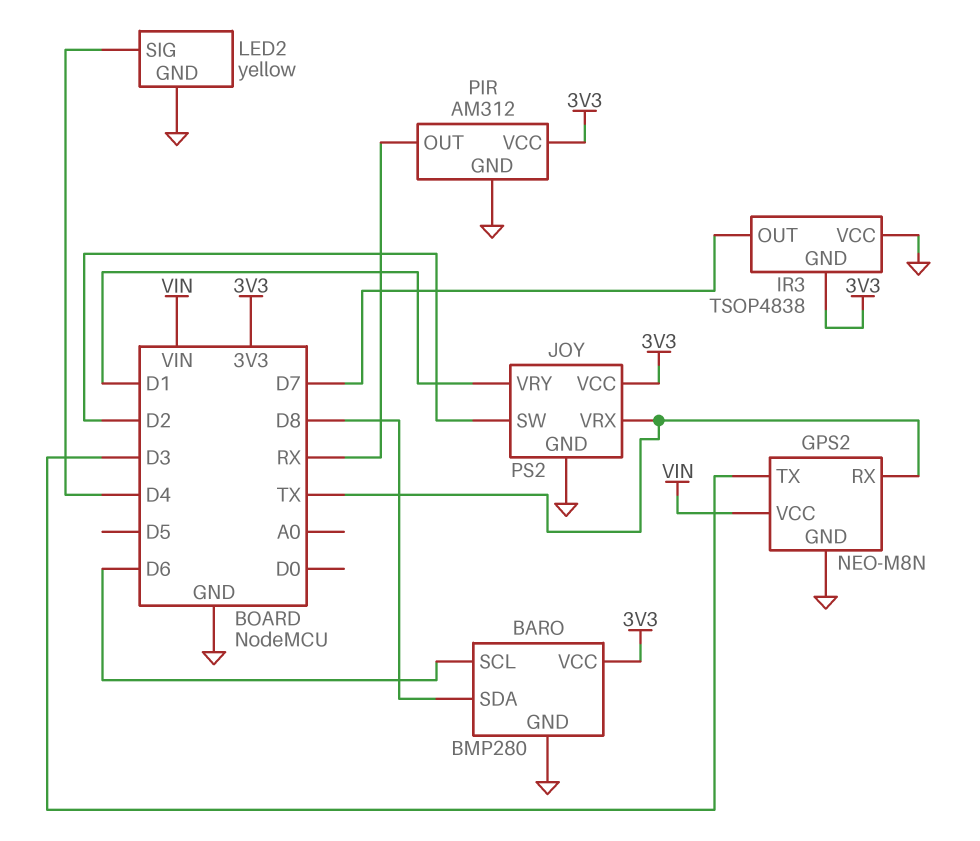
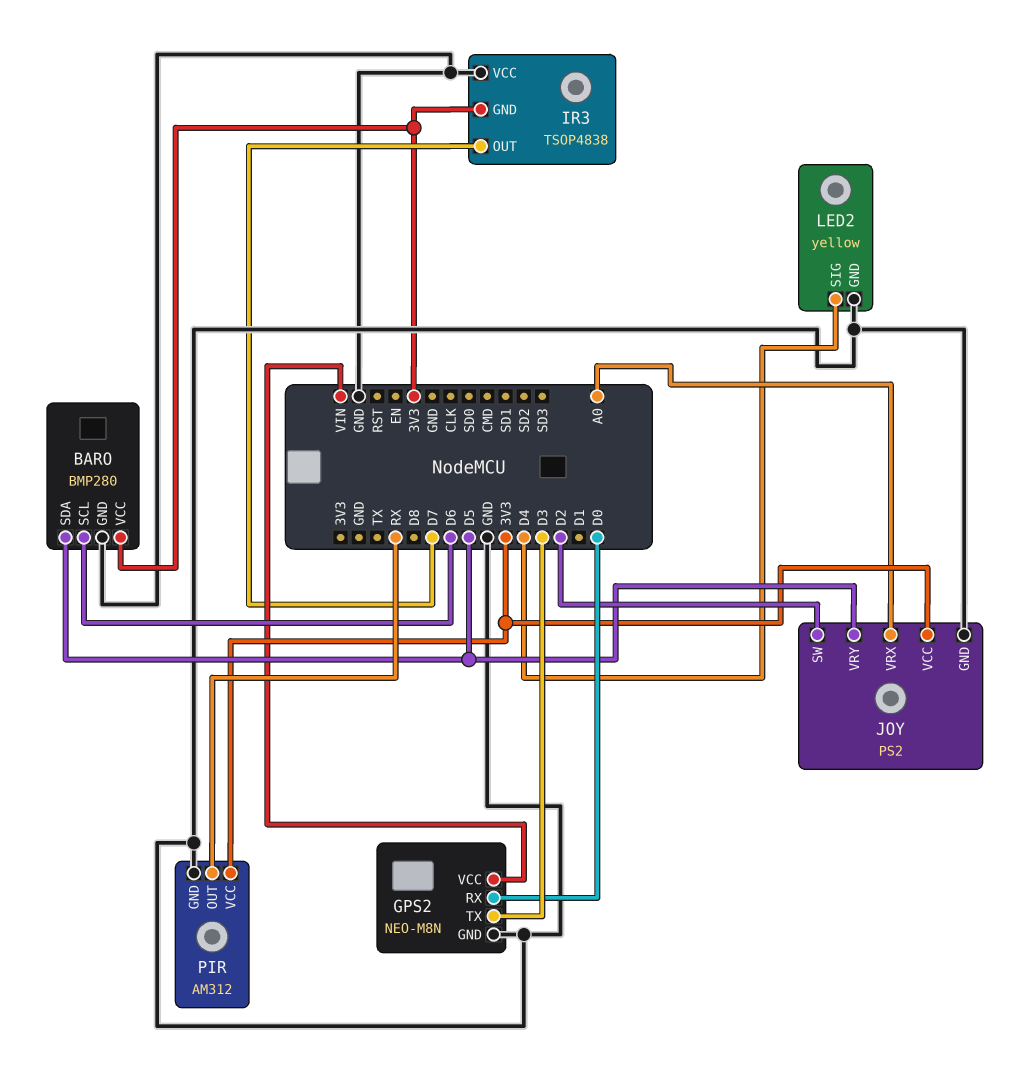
BARO pin SDA: D8 -> D5
GPS2 pin RX: TX -> D0
JOY pin VRX: TX -> A0
JOY pin VRY: D1 -> D5

